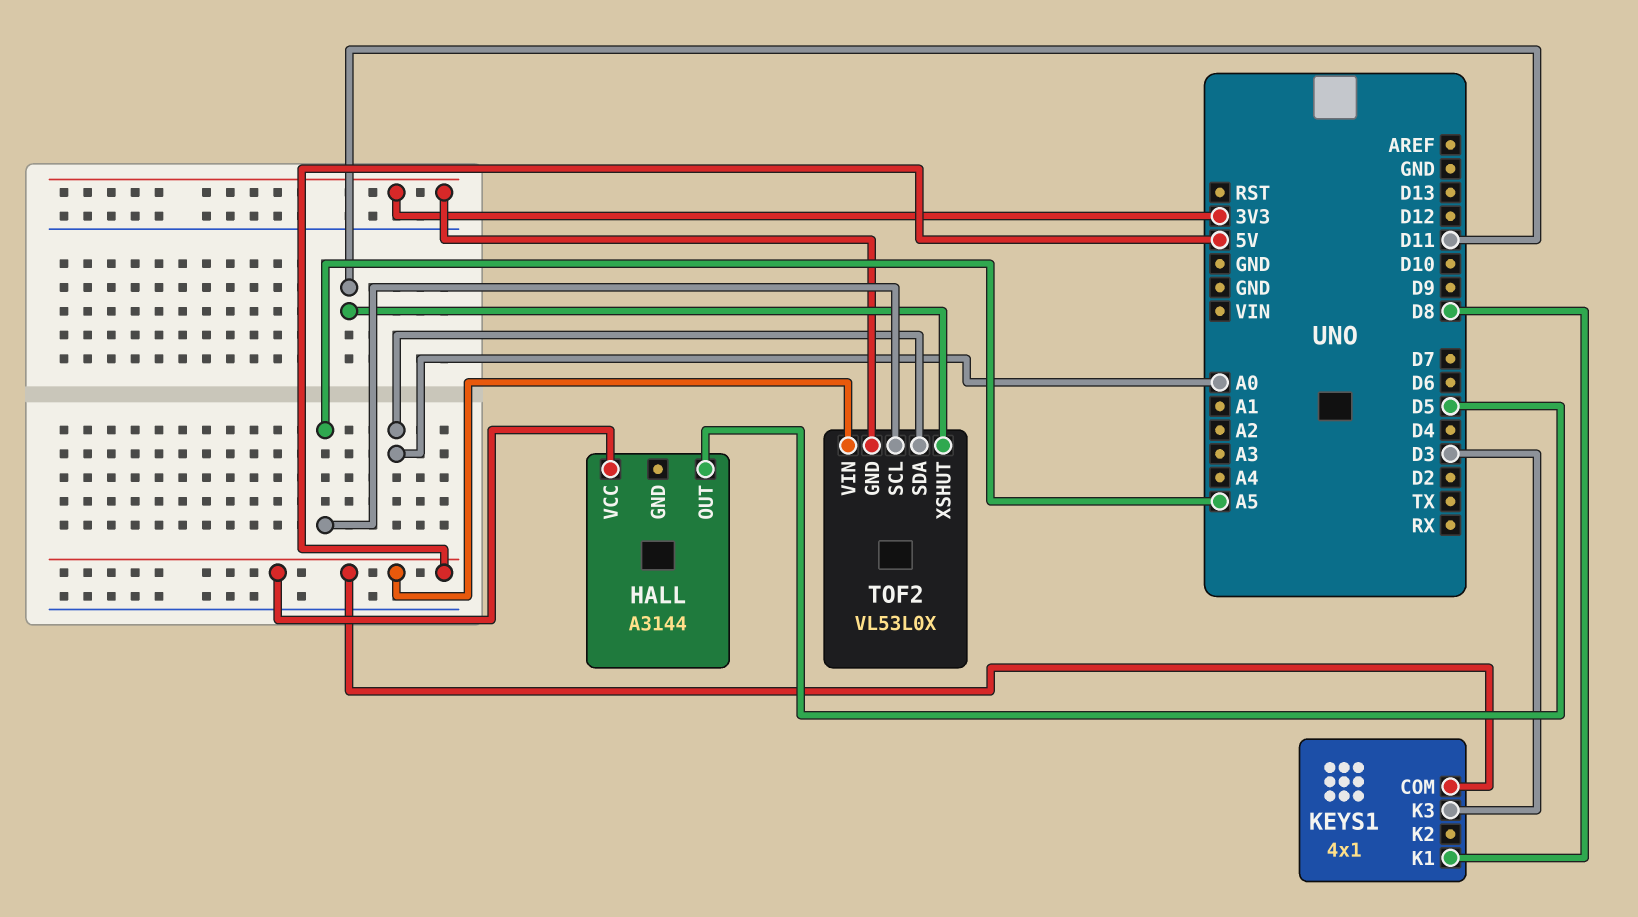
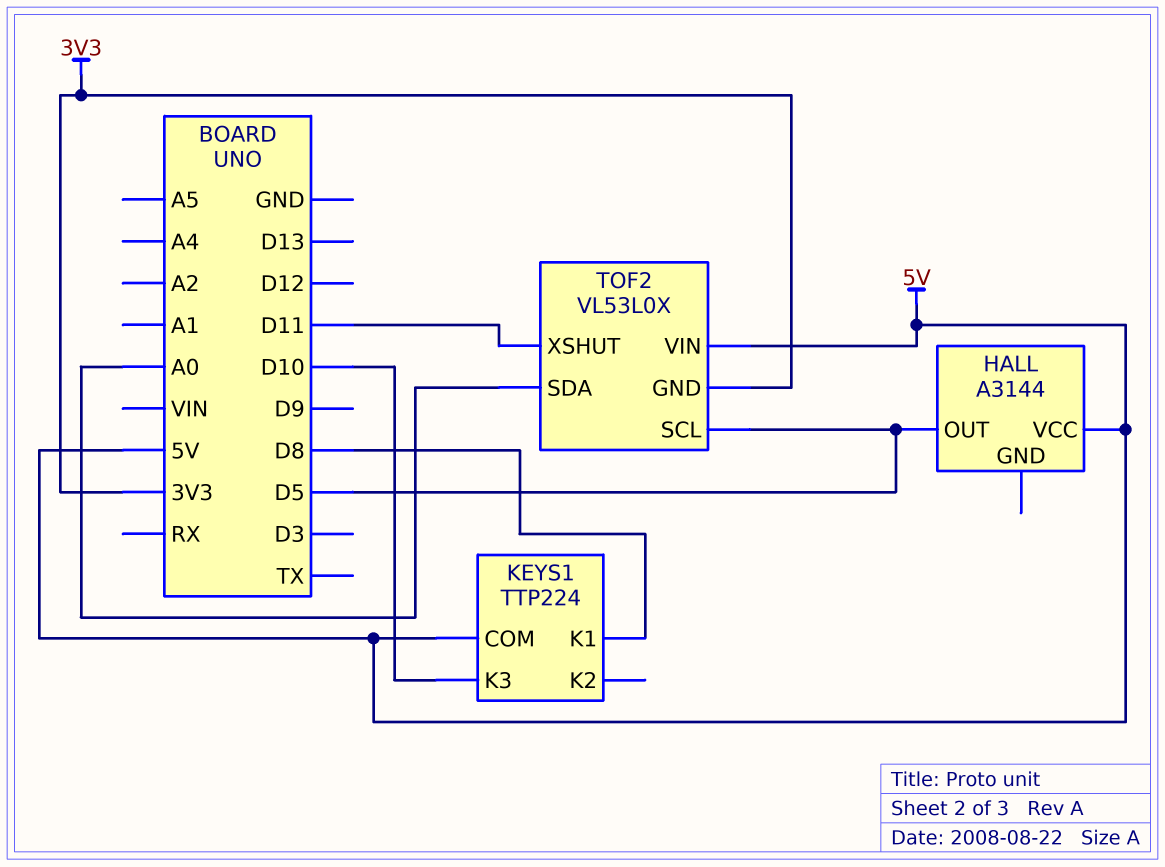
KEYS1: 4x1 -> TTP224
KEYS1 pin K3: D3 -> D10
TOF2 pin SCL: A5 -> D5

